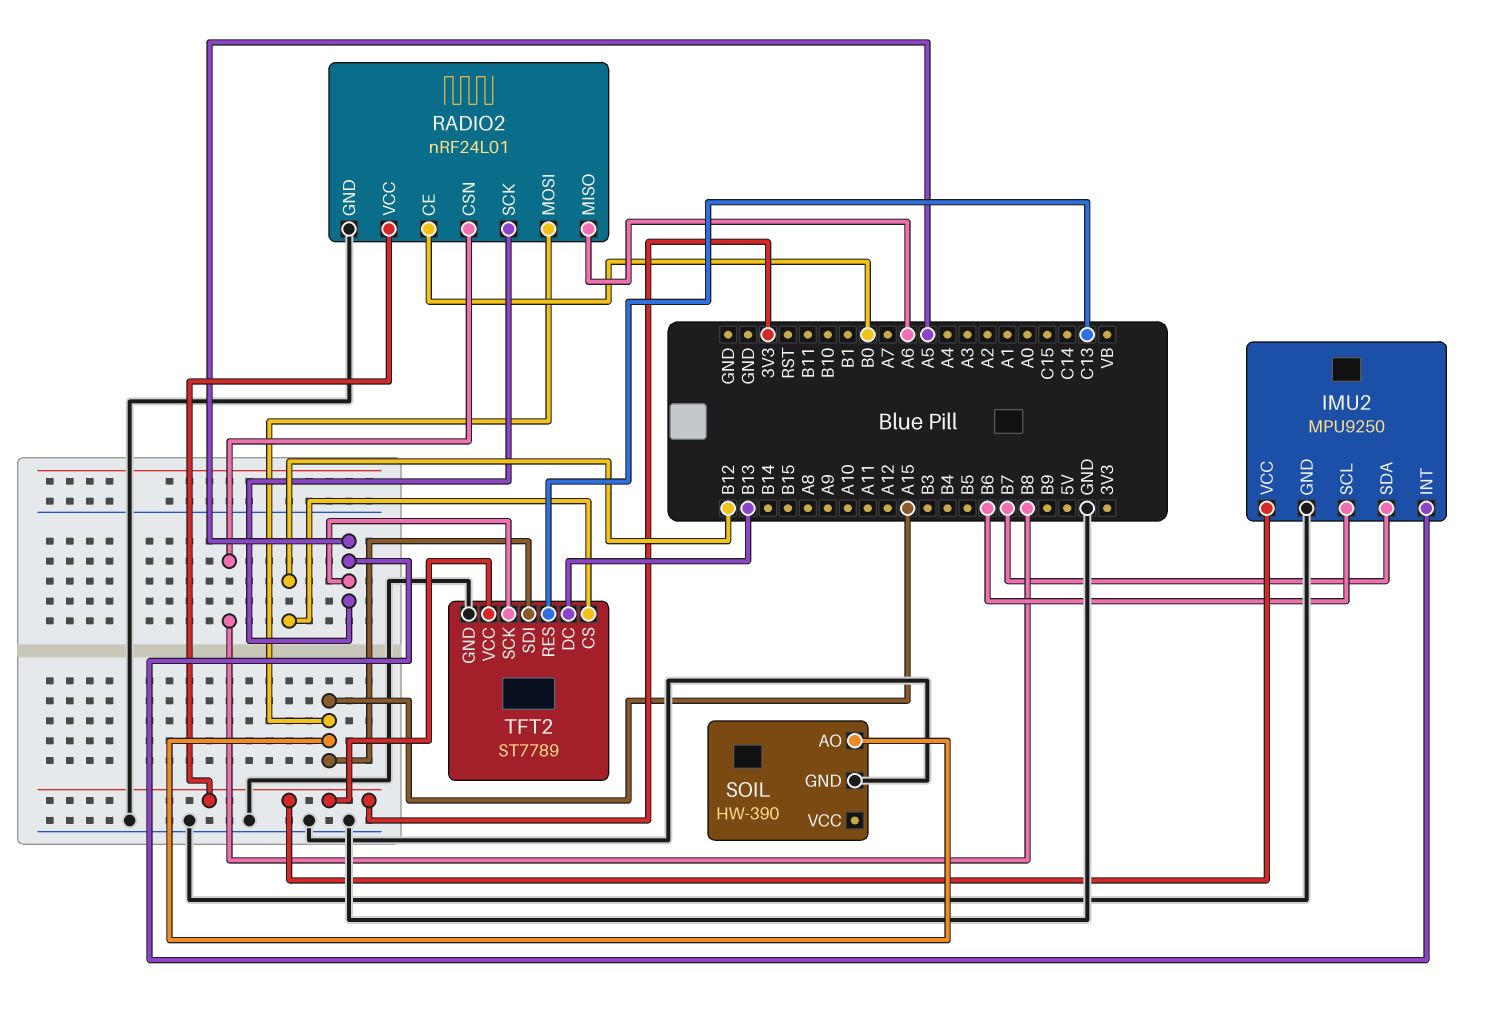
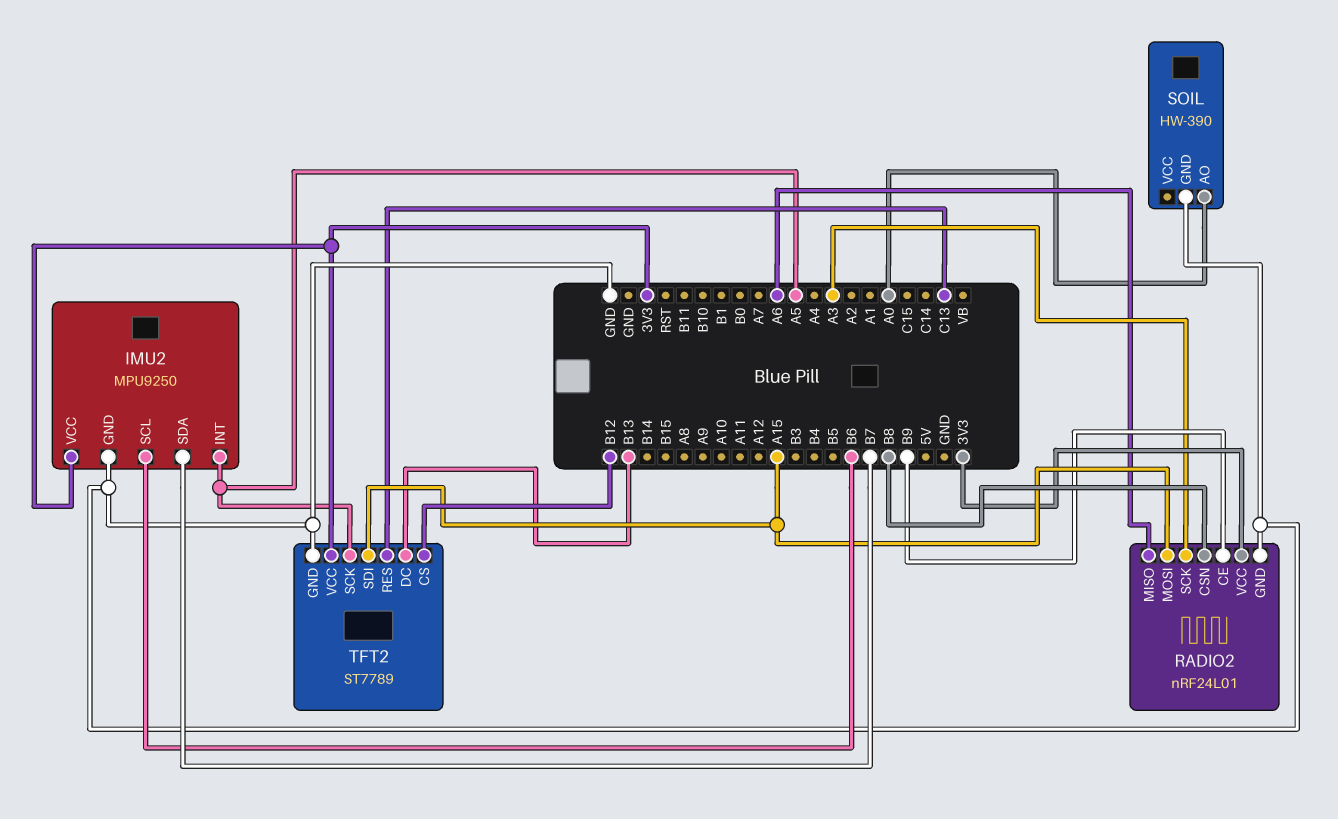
RADIO2 pin CE: B0 -> B9
RADIO2 pin SCK: A5 -> A3
SOIL pin AO: A15 -> A0

